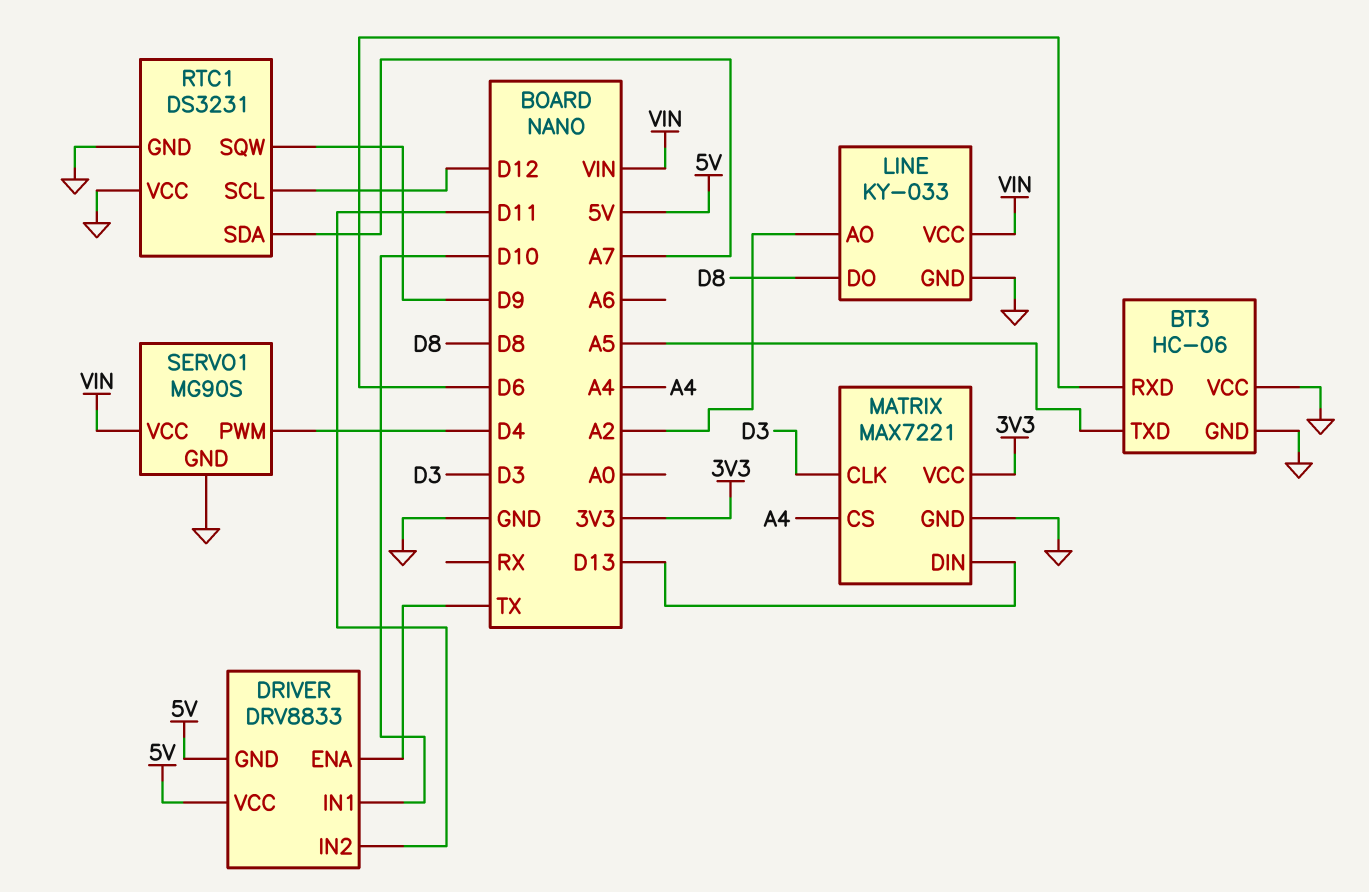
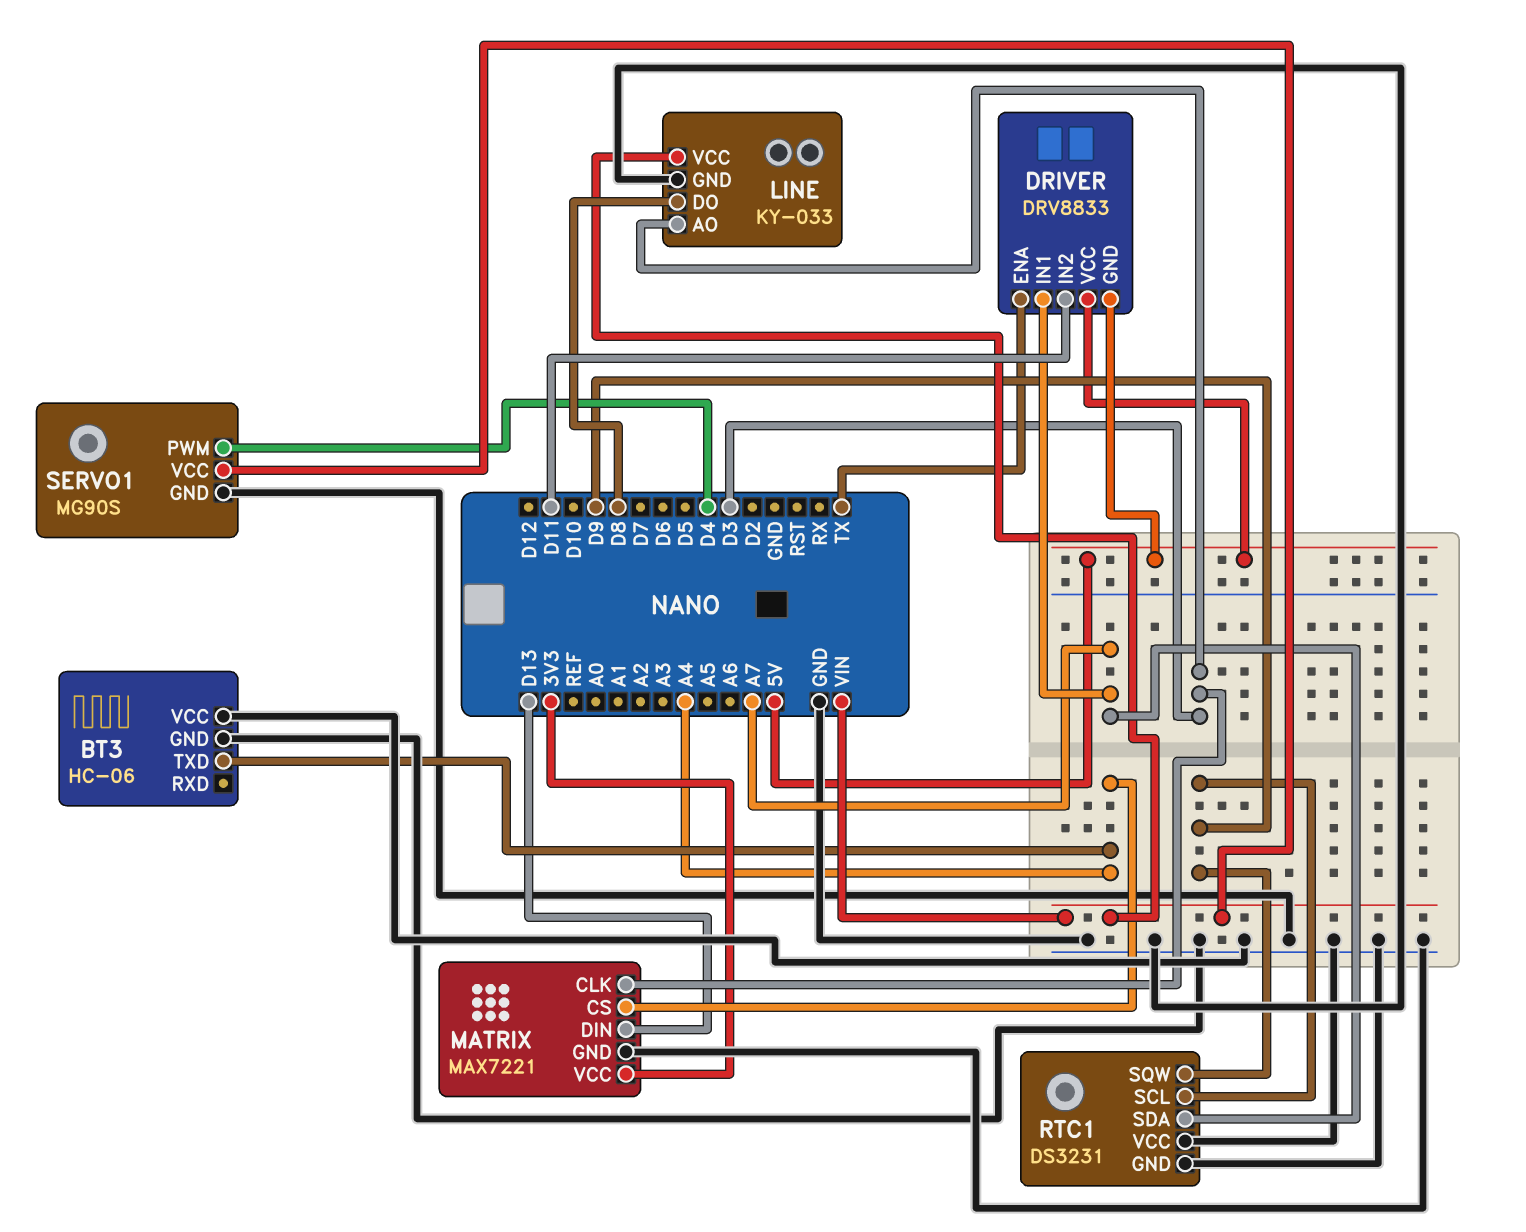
BT3 pin RXD: D6 -> none
BT3 pin TXD: A5 -> A4
DRIVER pin IN1: D10 -> A7
LINE pin AO: A2 -> D3
RTC1 pin SCL: D12 -> D9

